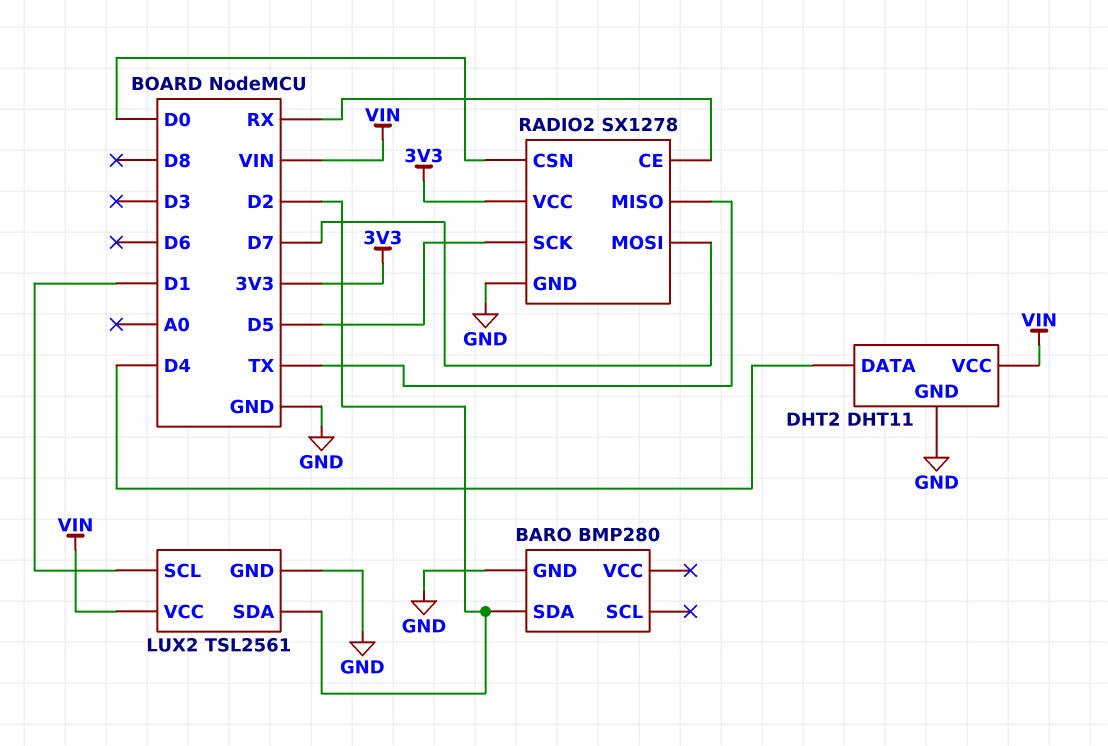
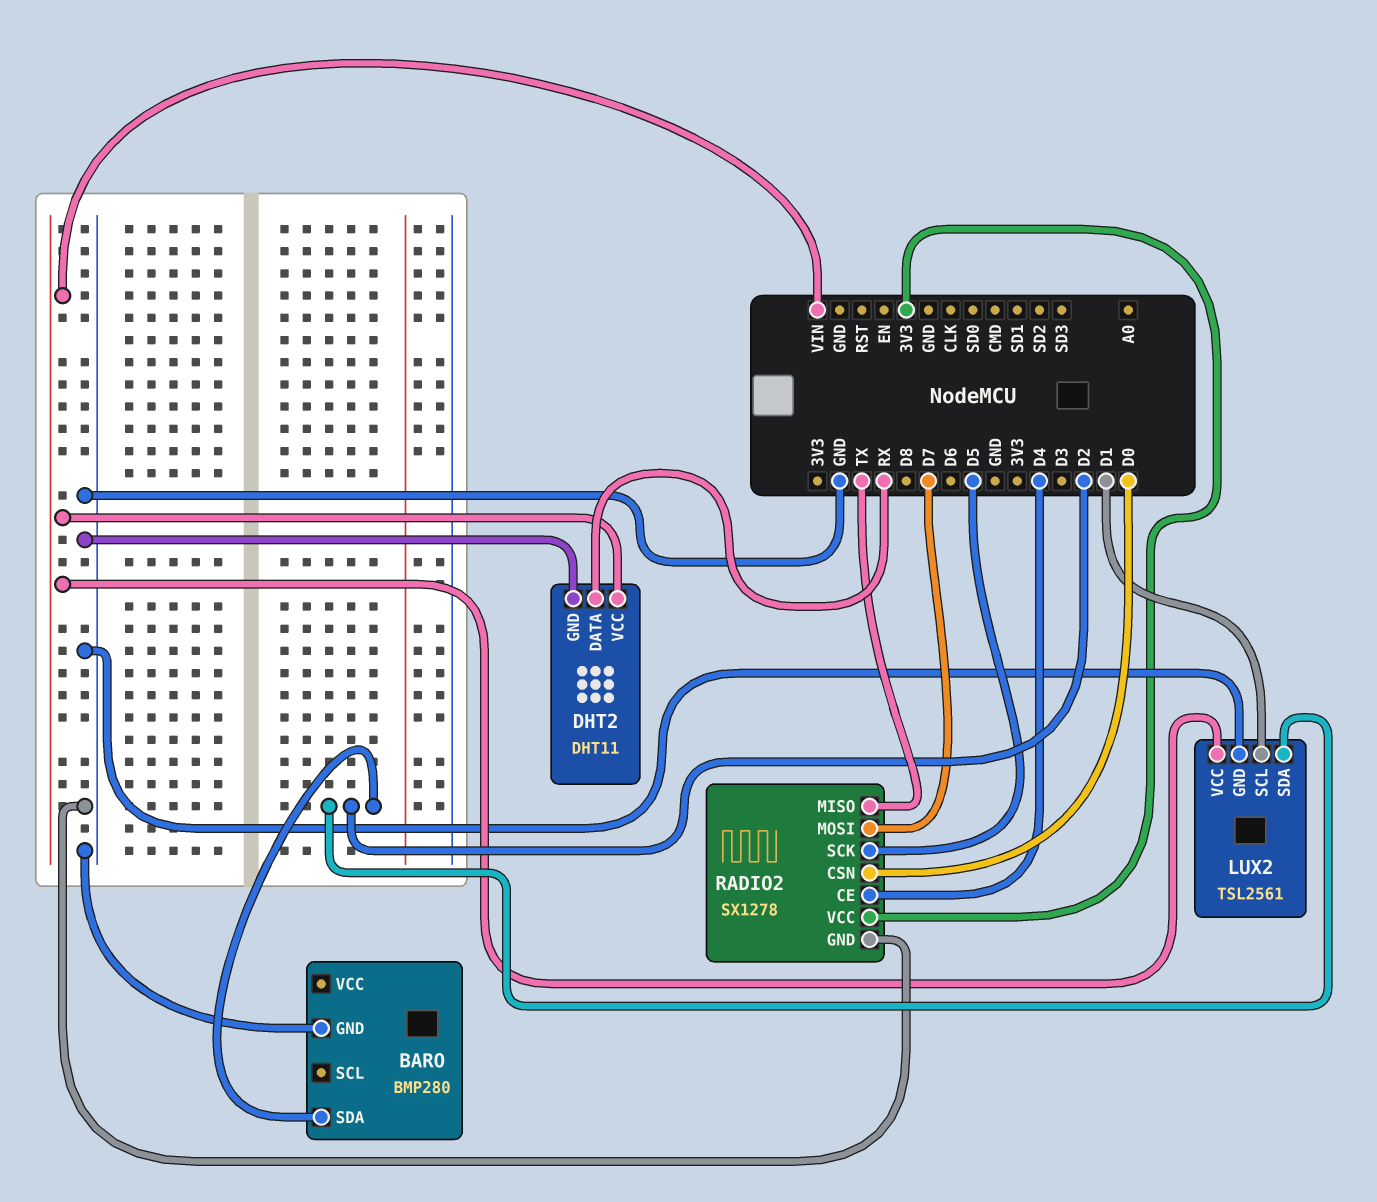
DHT2 pin DATA: D4 -> RX
RADIO2 pin CE: RX -> D4

